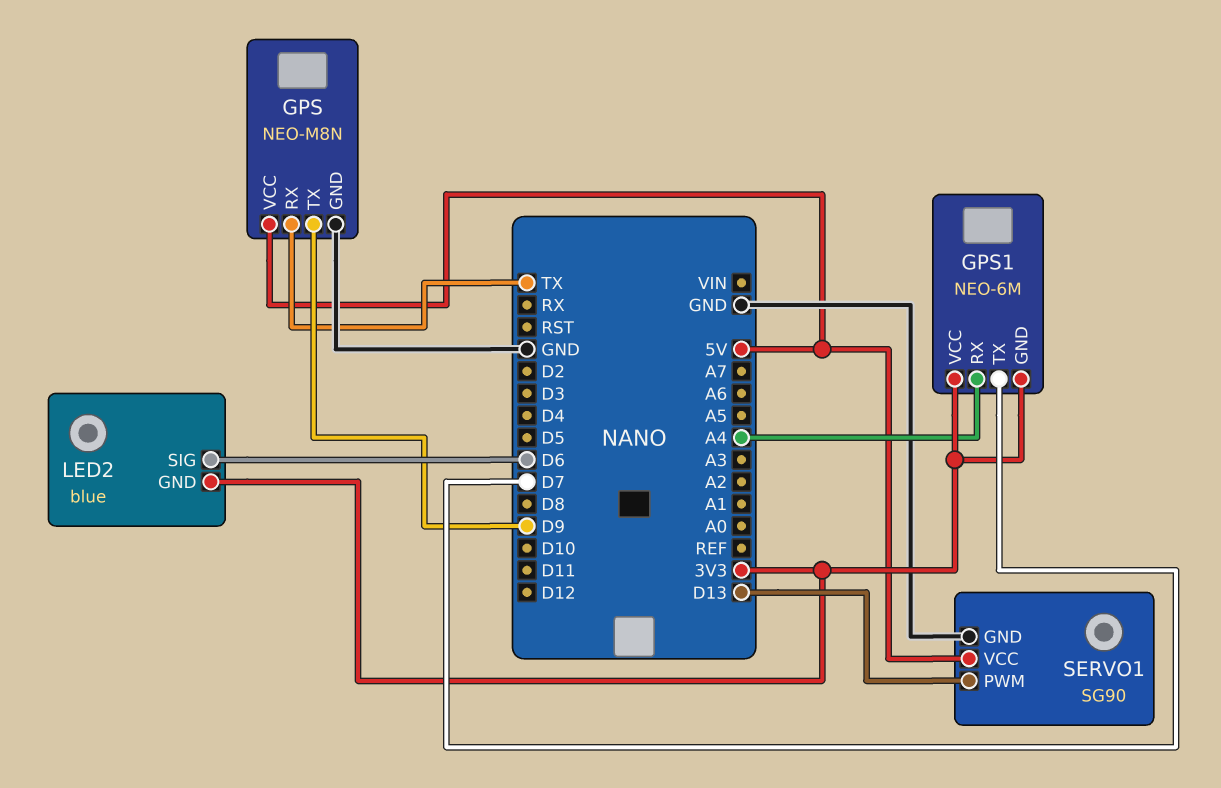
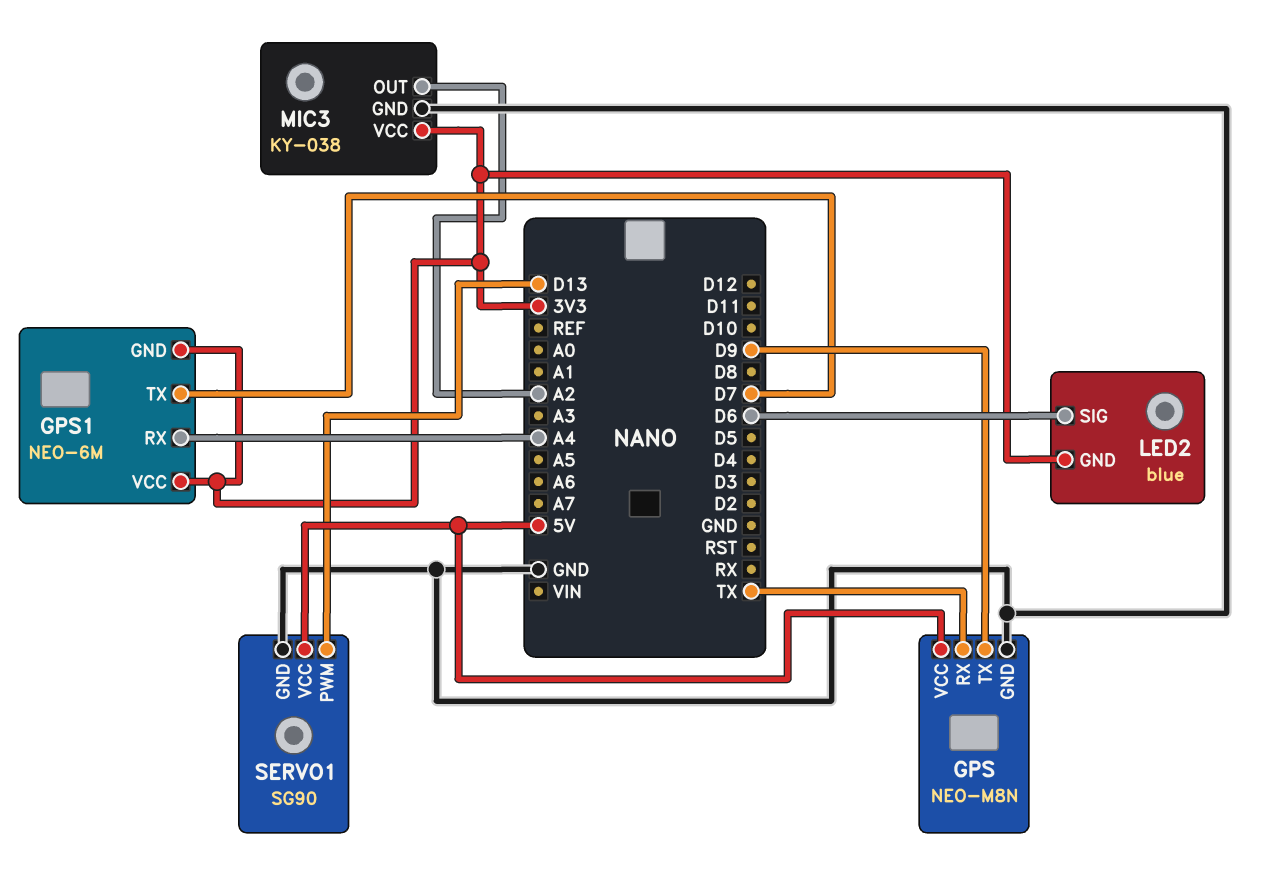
MIC3: none -> KY-038
MIC3 pin GND: none -> GND
MIC3 pin OUT: none -> A2
MIC3 pin VCC: none -> 3V3

